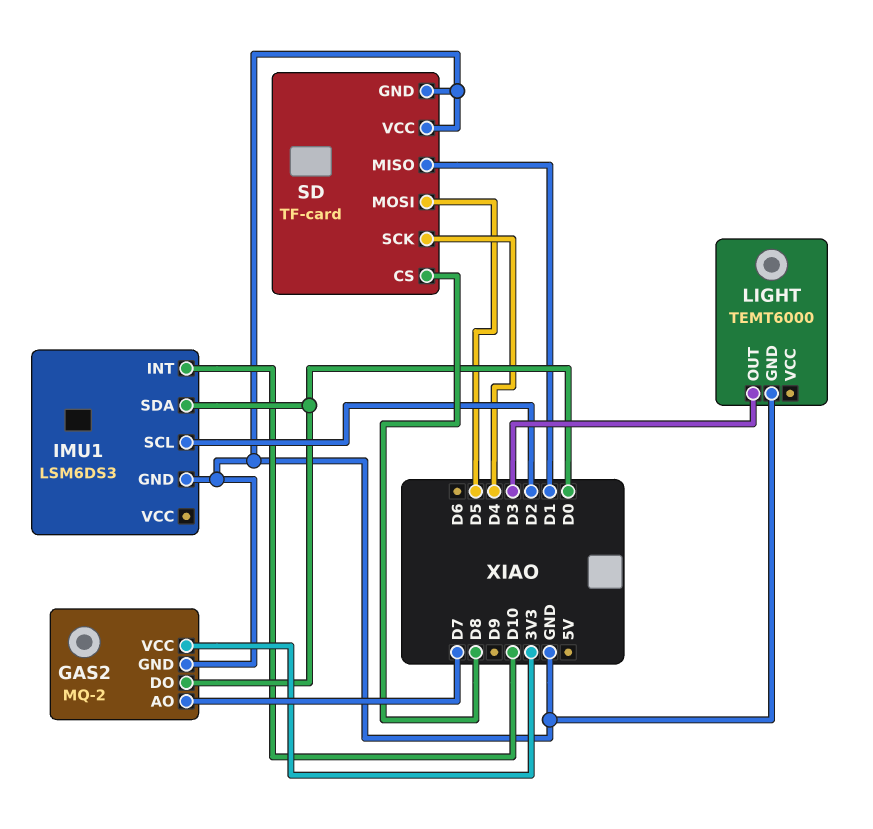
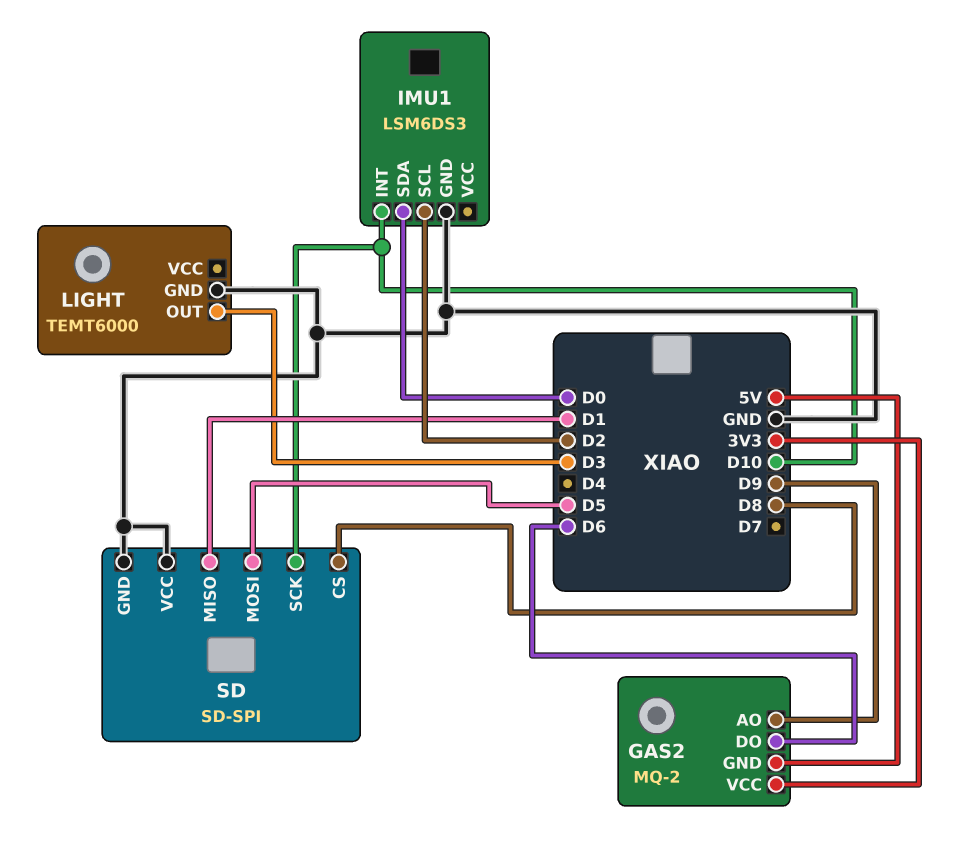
GAS2 pin AO: D7 -> D9
GAS2 pin DO: D0 -> D6
GAS2 pin GND: GND -> 5V
SD: TF-card -> SD-SPI
SD pin SCK: D4 -> D10

